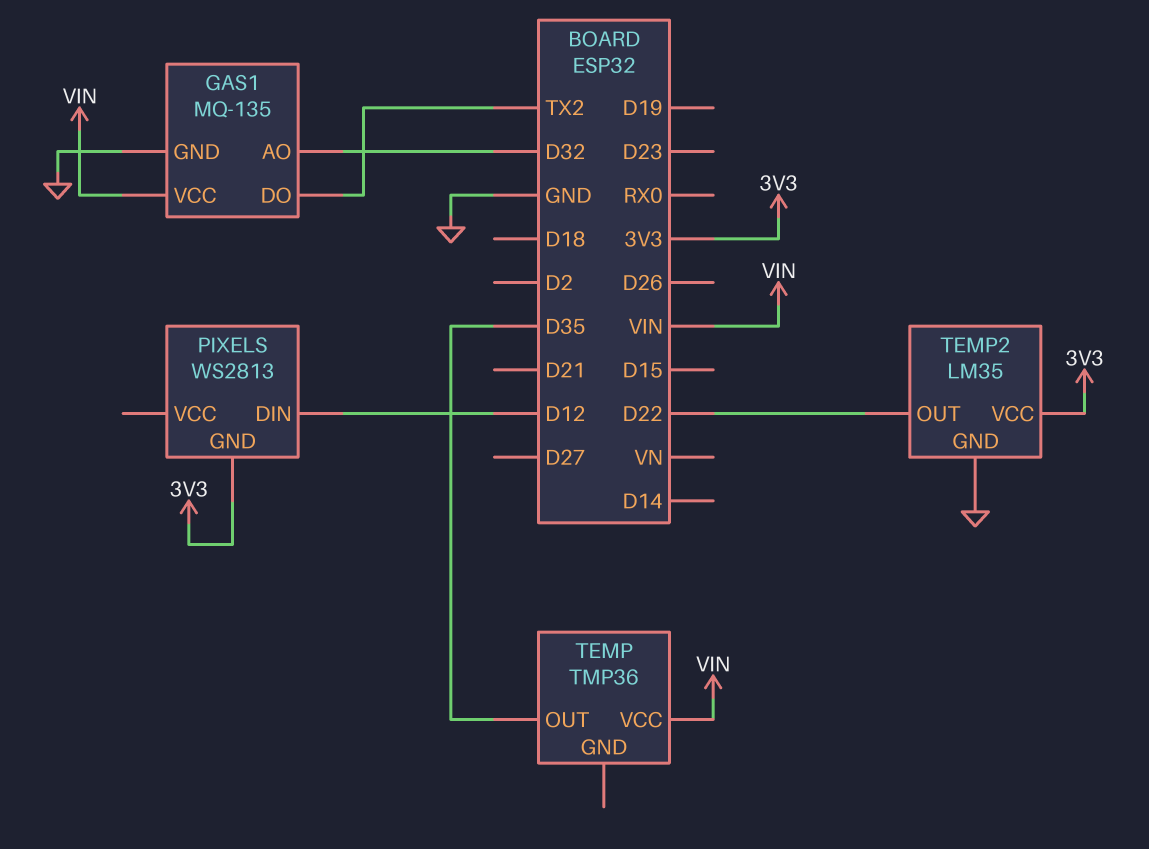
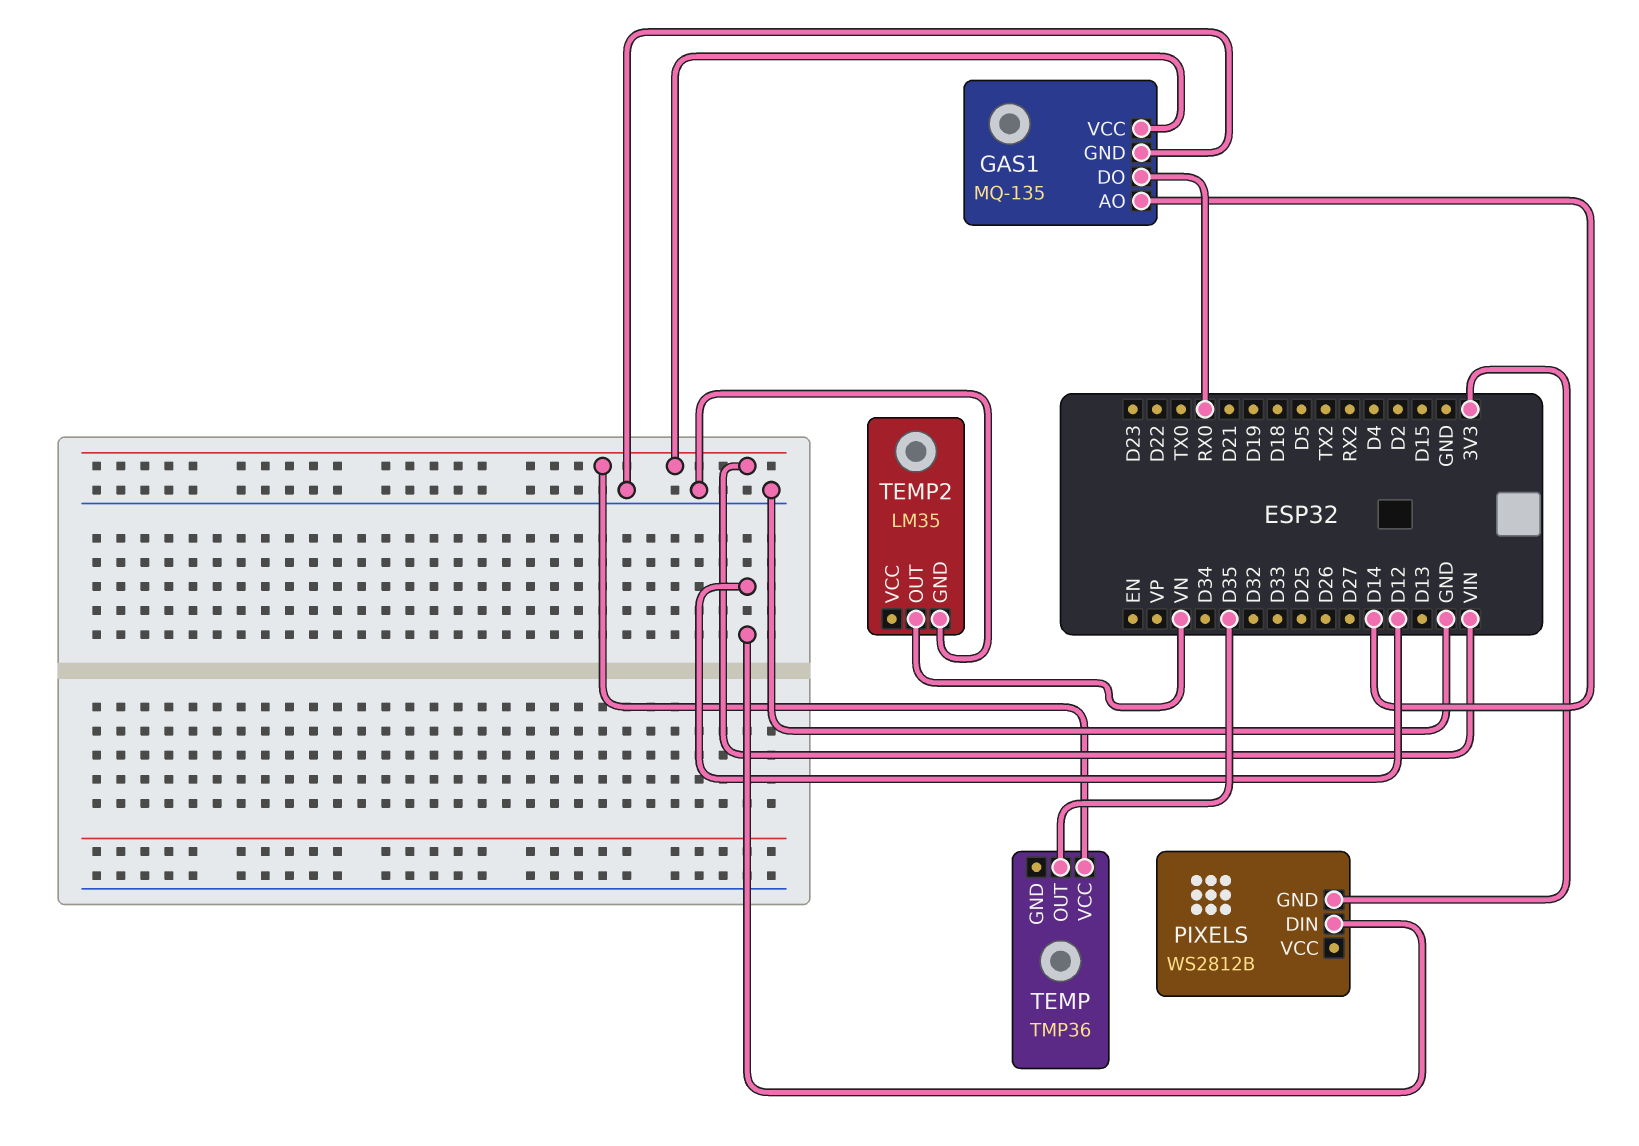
GAS1 pin AO: D32 -> D14
GAS1 pin DO: TX2 -> RX0
PIXELS: WS2813 -> WS2812B
TEMP2 pin OUT: D22 -> VN
TEMP2 pin VCC: 3V3 -> none

